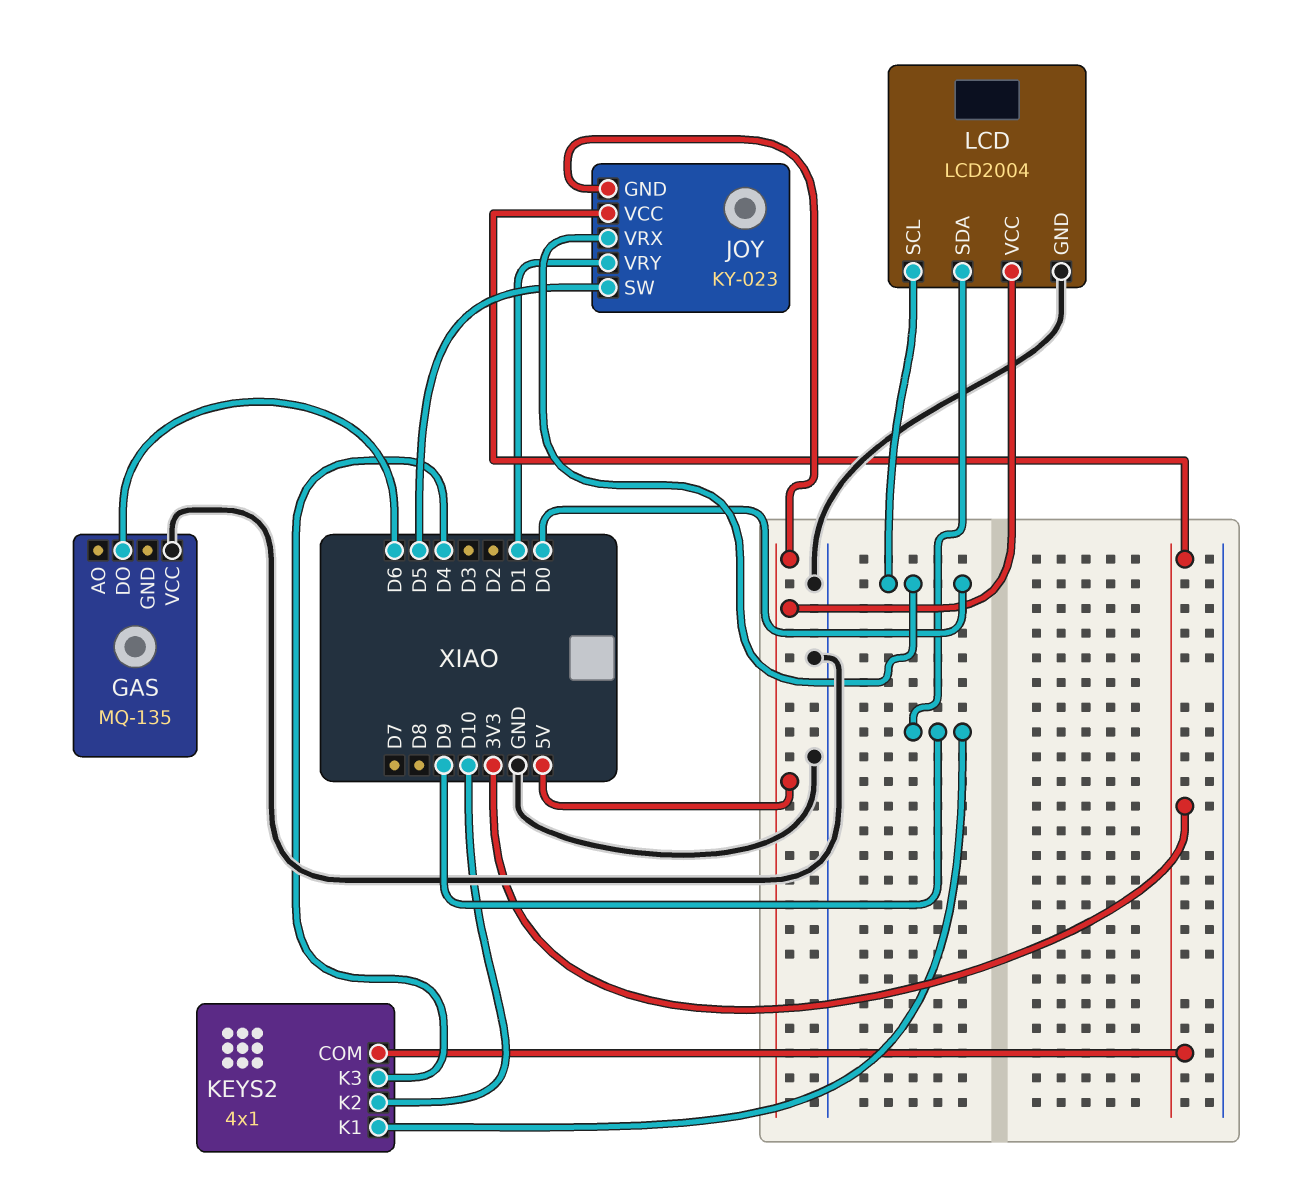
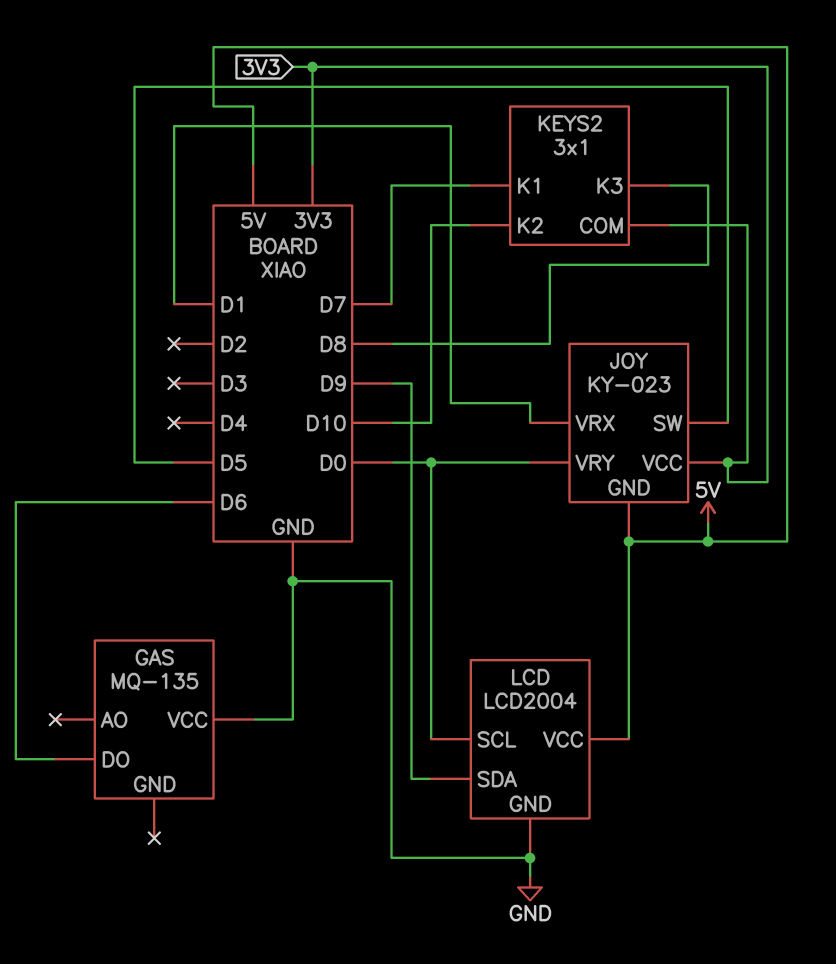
JOY pin VRX: D0 -> D1
JOY pin VRY: D1 -> D0
KEYS2: 4x1 -> 3x1
KEYS2 pin K1: D9 -> D7
KEYS2 pin K3: D4 -> D8

